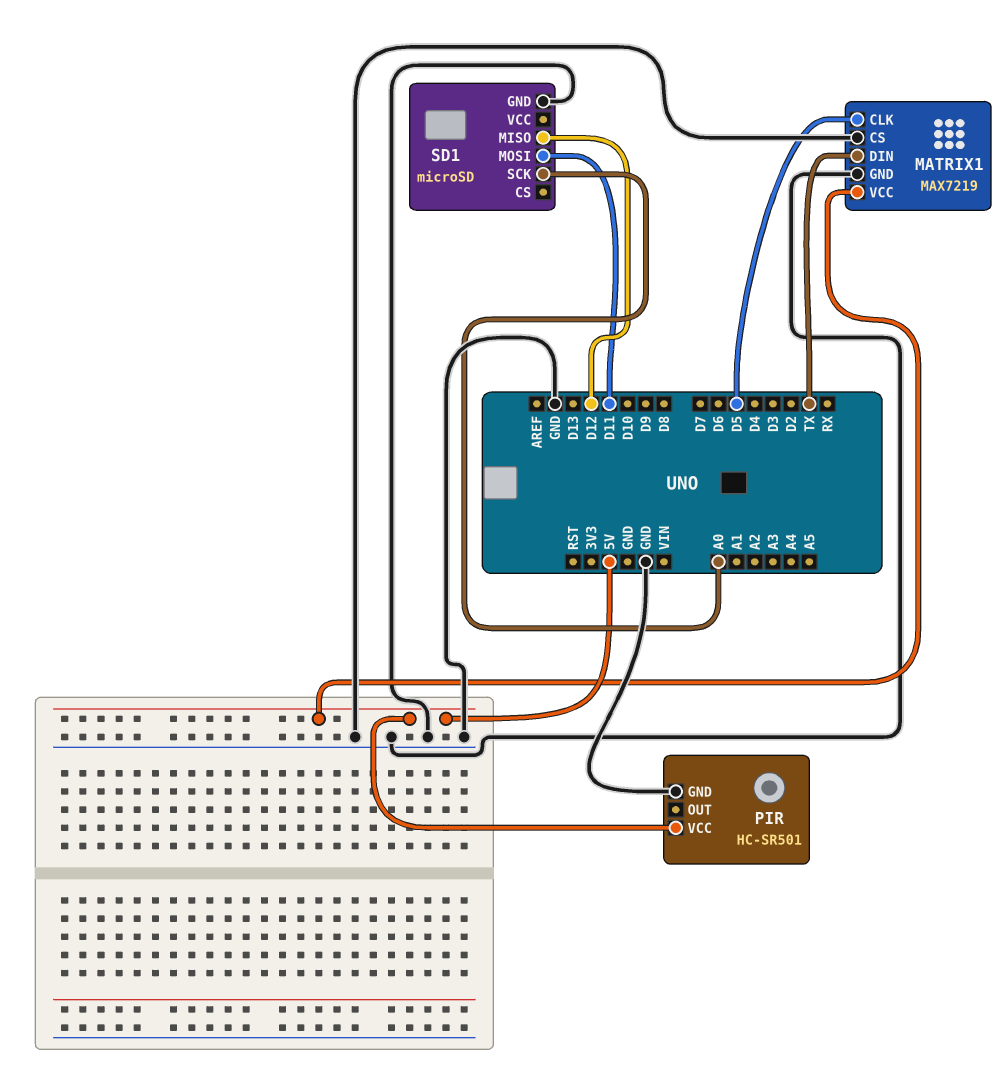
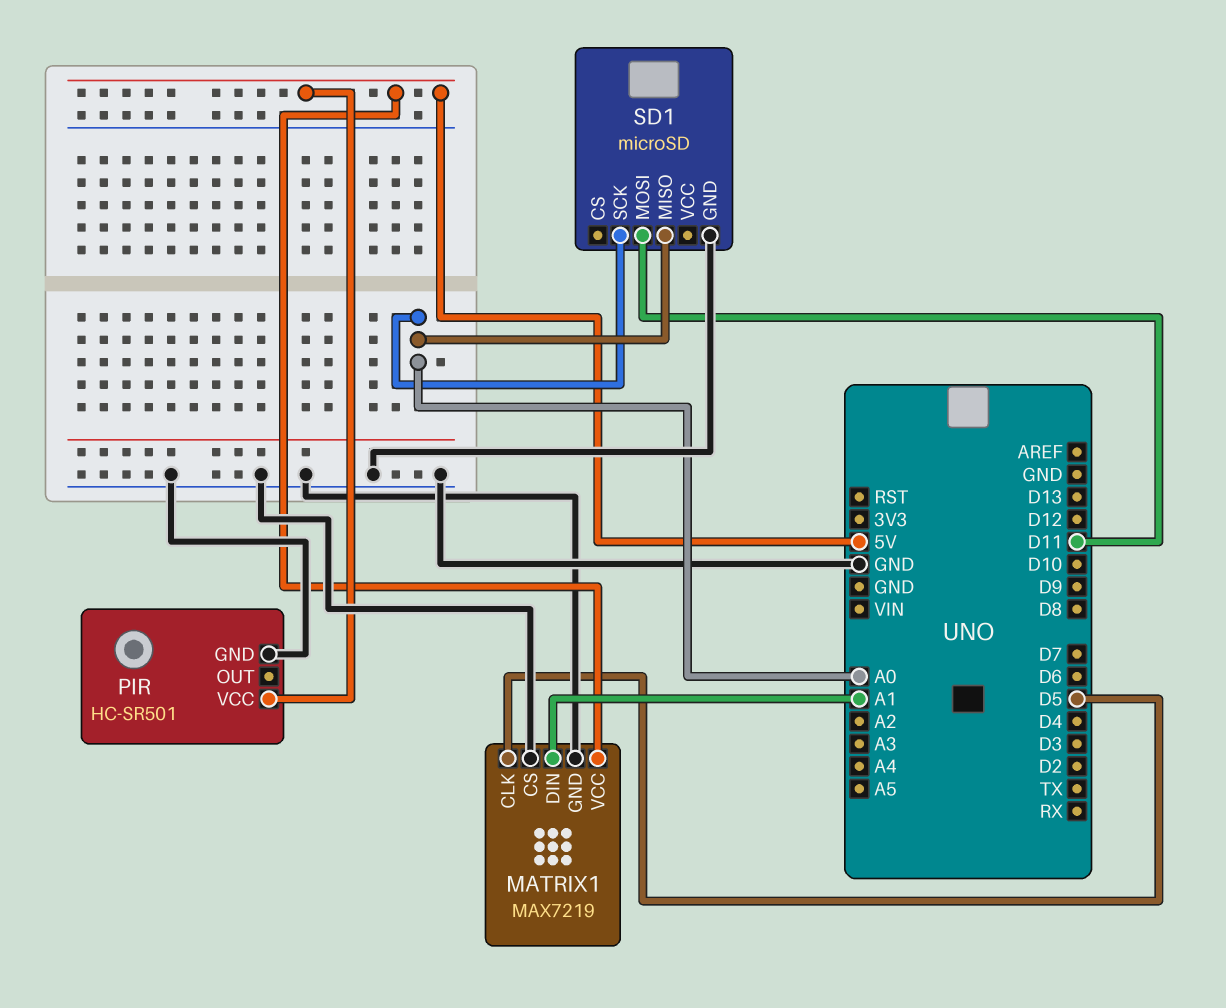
MATRIX1 pin DIN: TX -> A1
SD1 pin MISO: D12 -> A0

